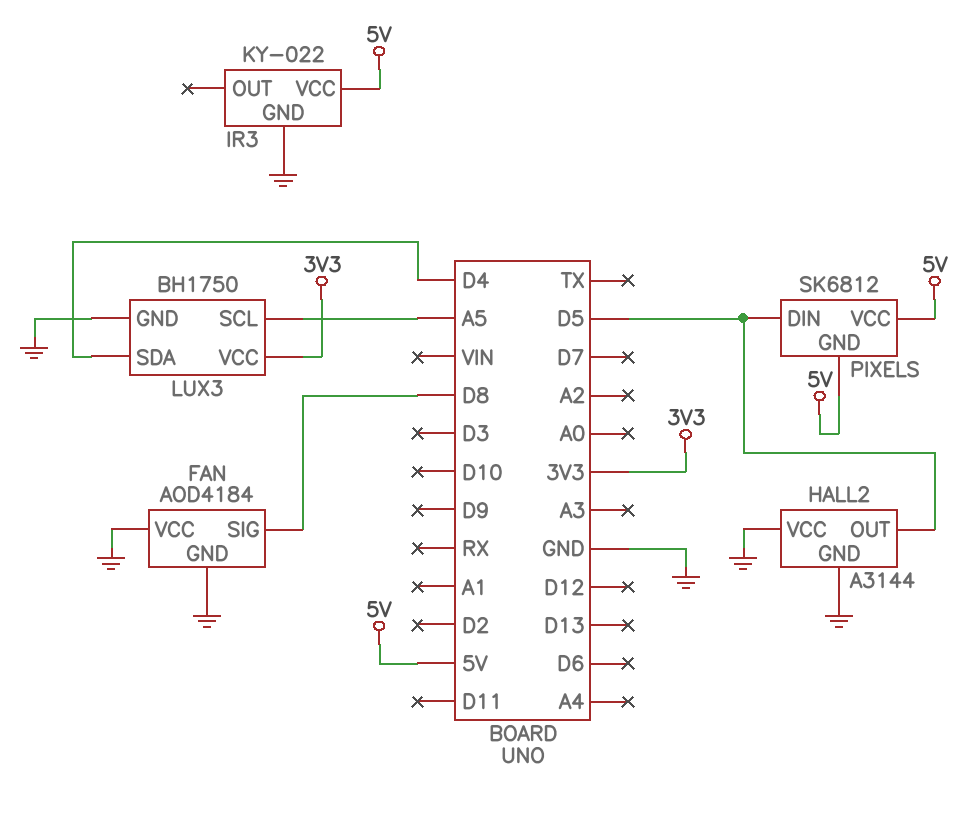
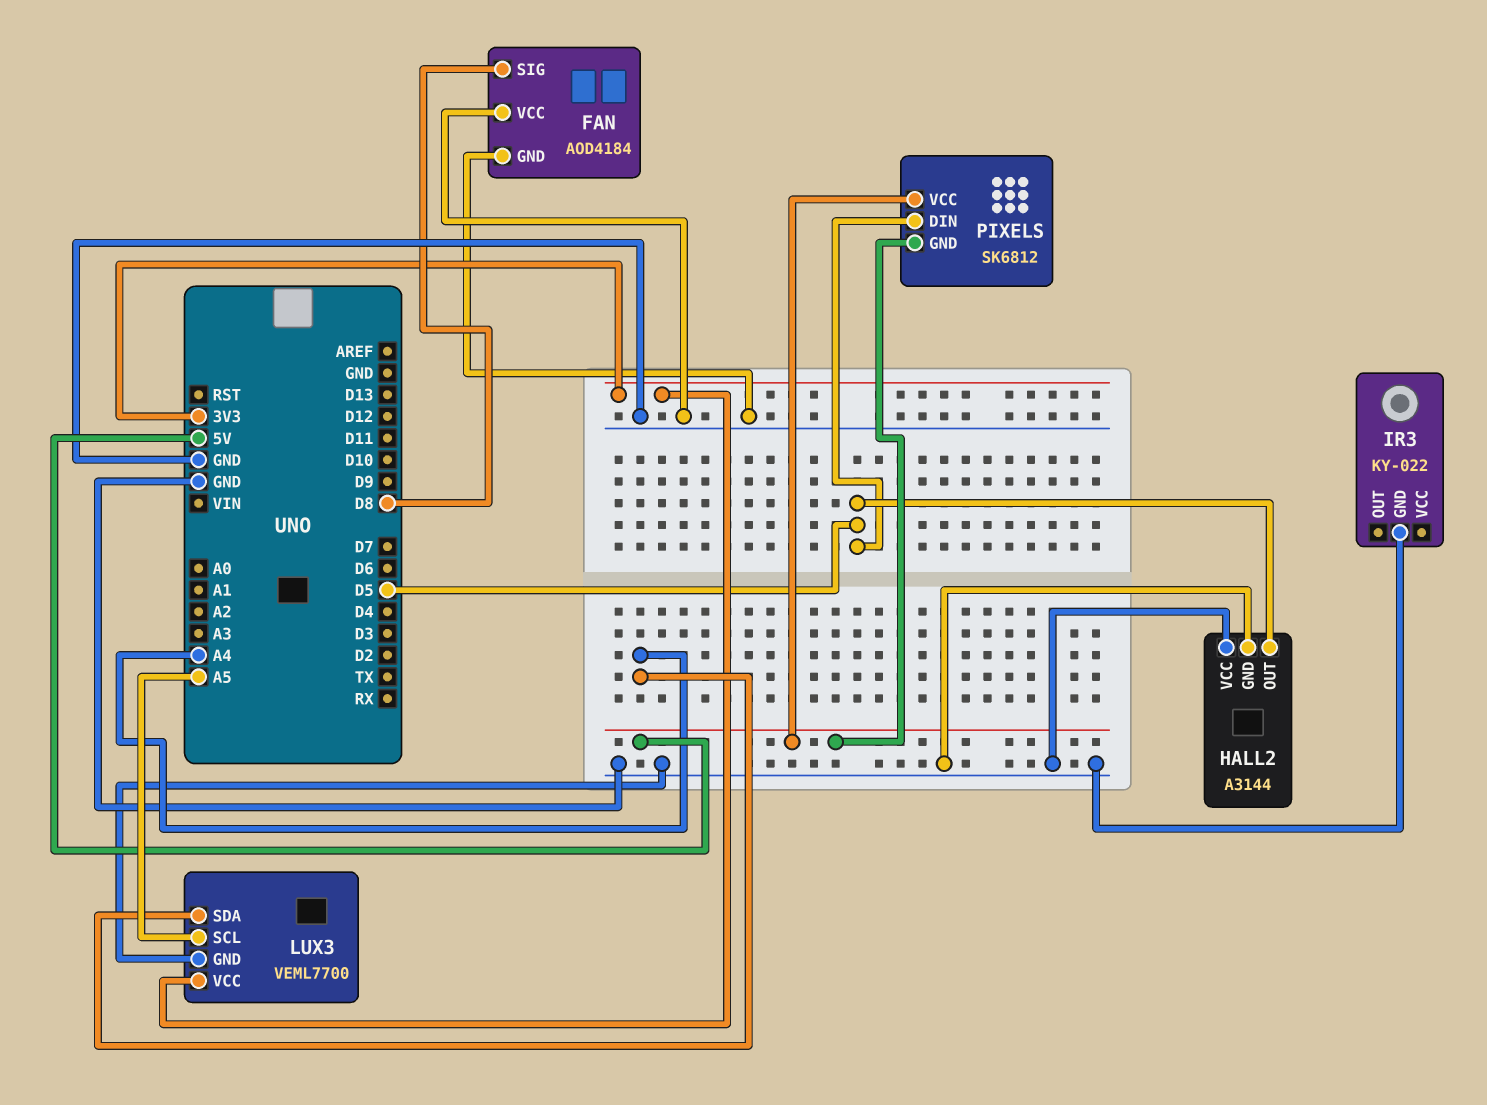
IR3 pin VCC: 5V -> none
LUX3: BH1750 -> VEML7700
LUX3 pin SDA: D4 -> A4

